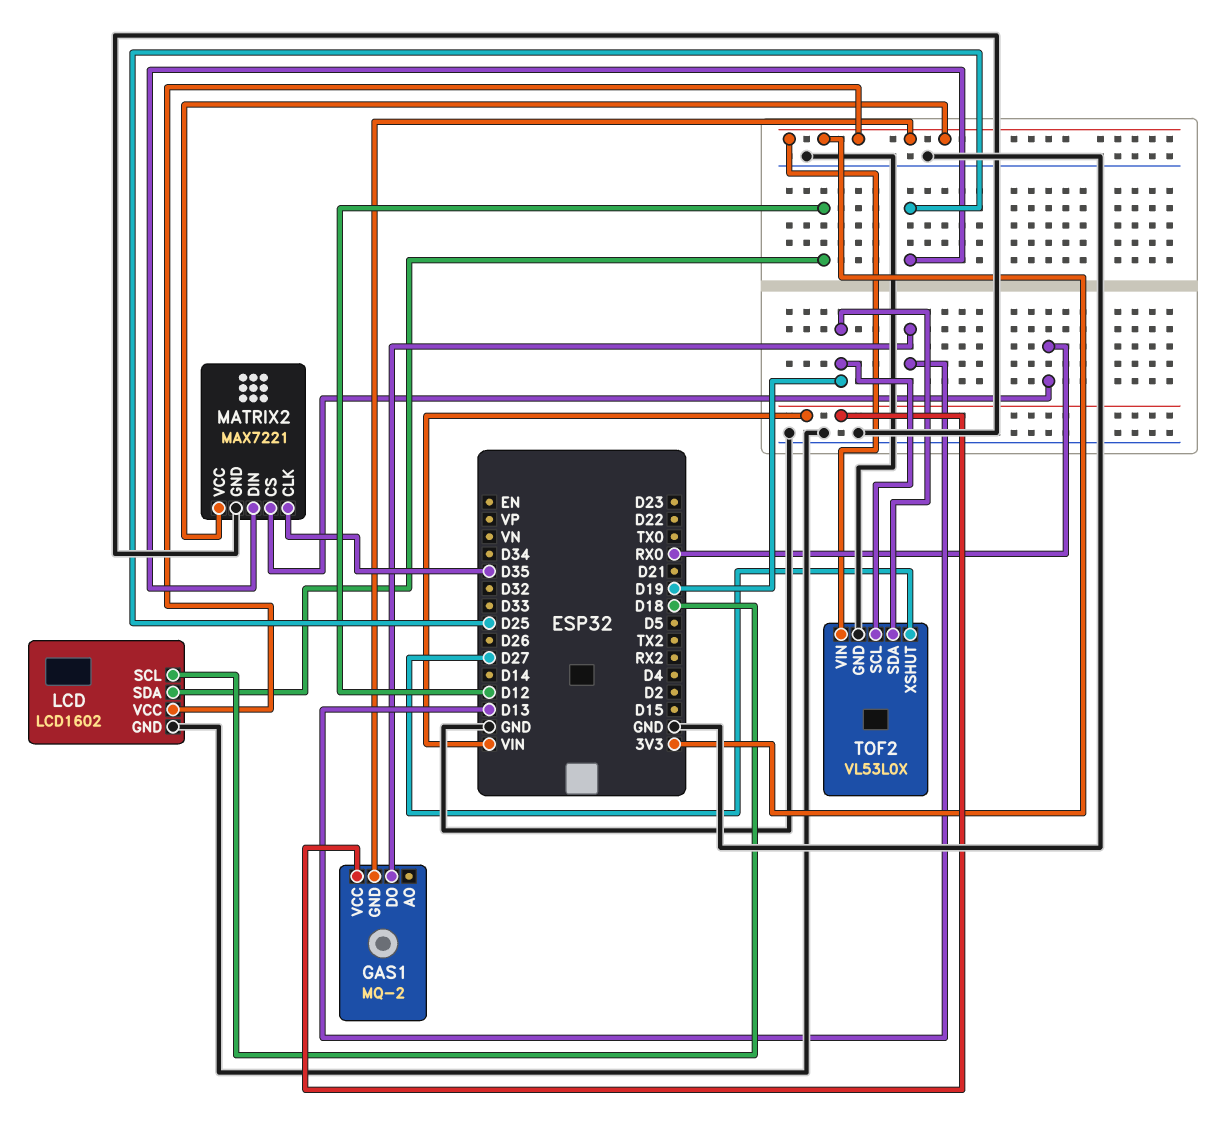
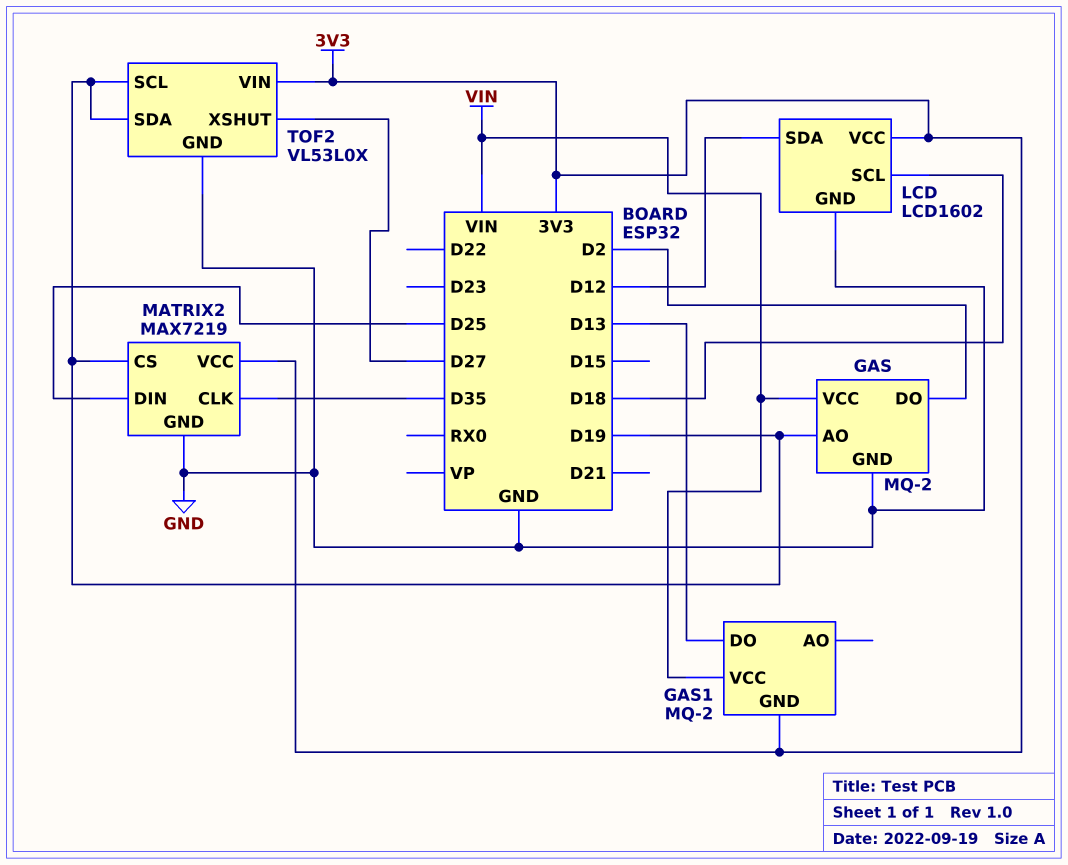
GAS: none -> MQ-2
GAS pin AO: none -> D19
GAS pin DO: none -> D2
GAS pin GND: none -> GND
GAS pin VCC: none -> VIN
MATRIX2: MAX7221 -> MAX7219
MATRIX2 pin CS: RX0 -> D19

